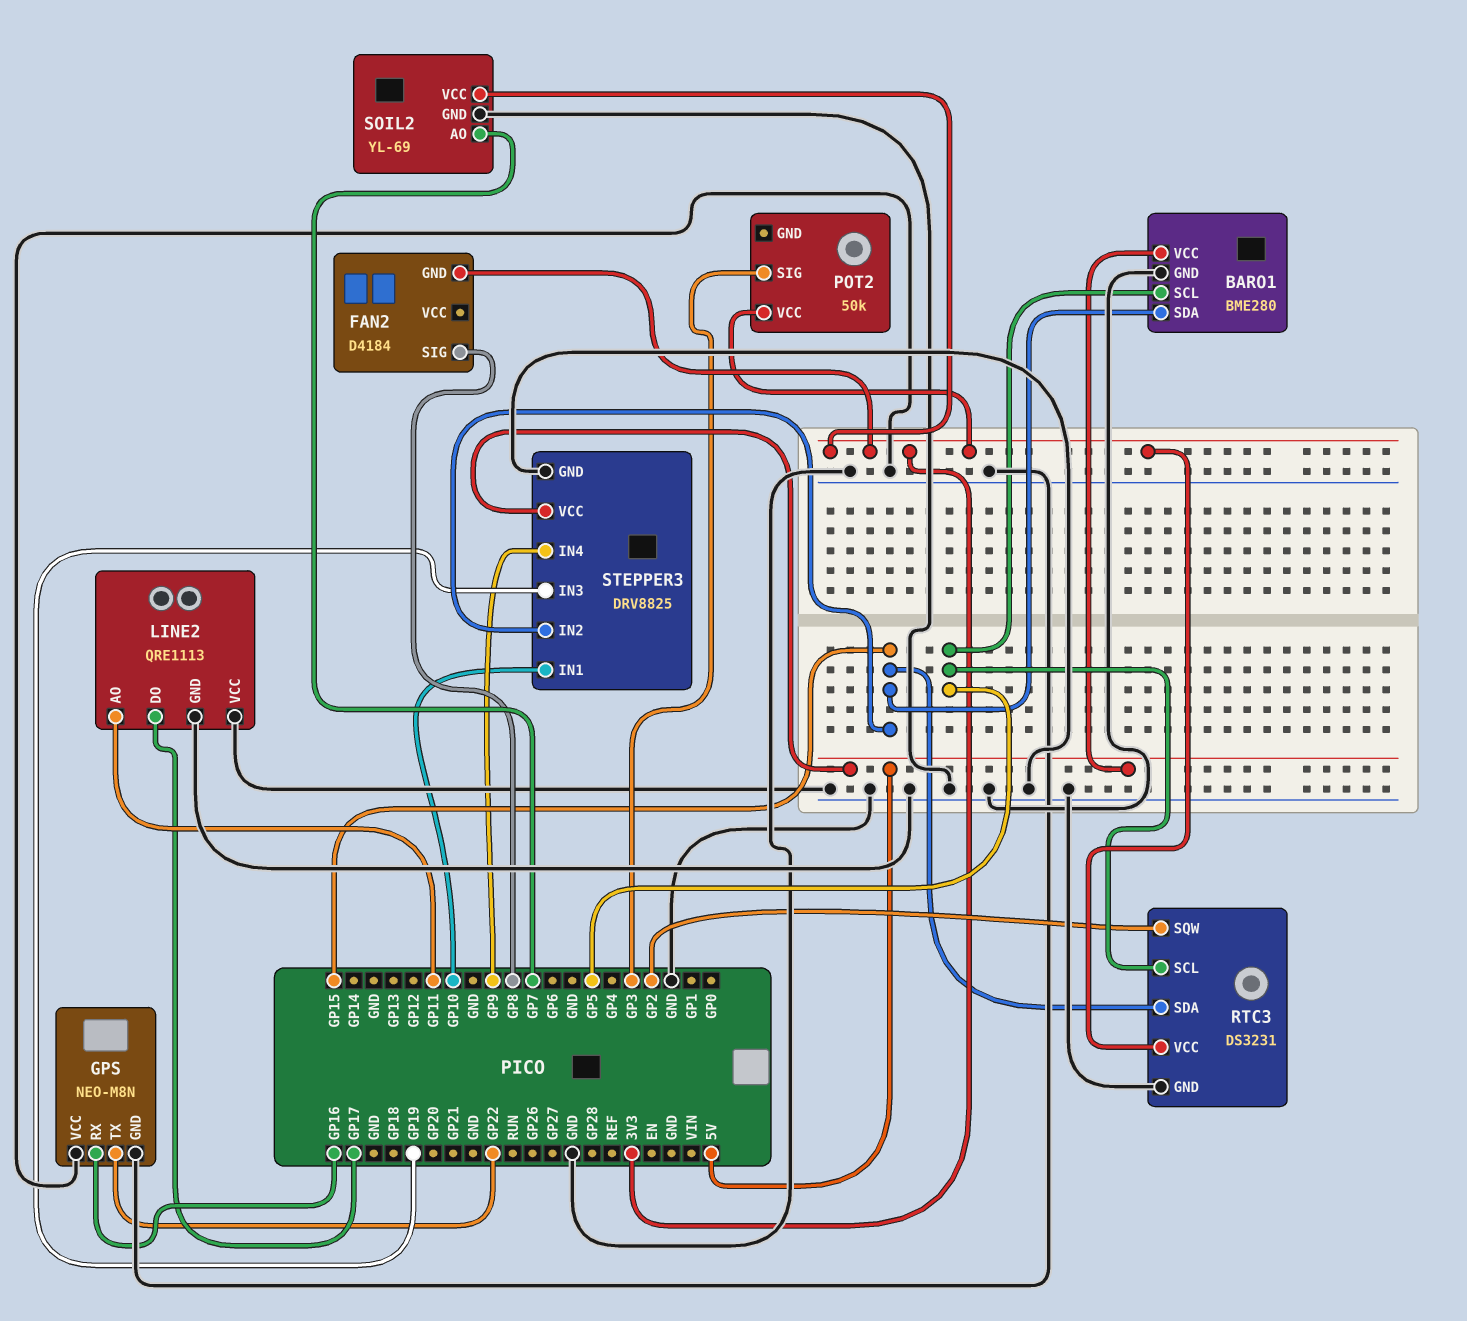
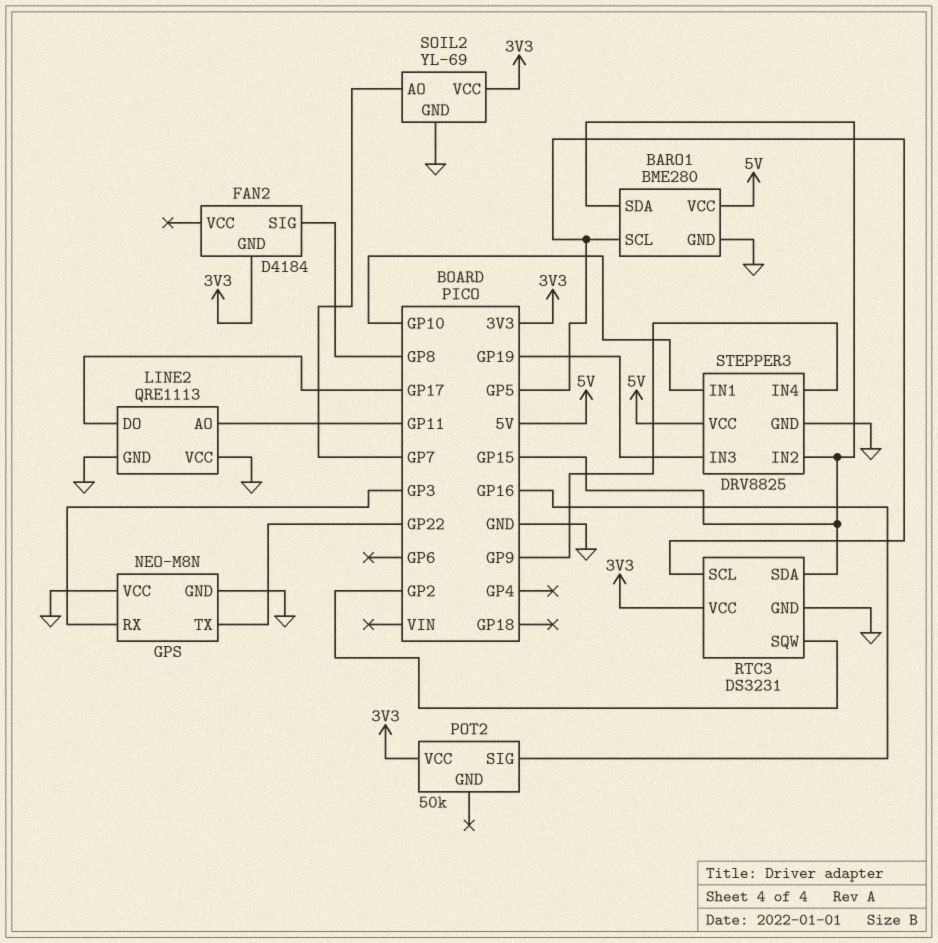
GPS pin RX: GP16 -> GP3
POT2 pin SIG: GP3 -> GP16

